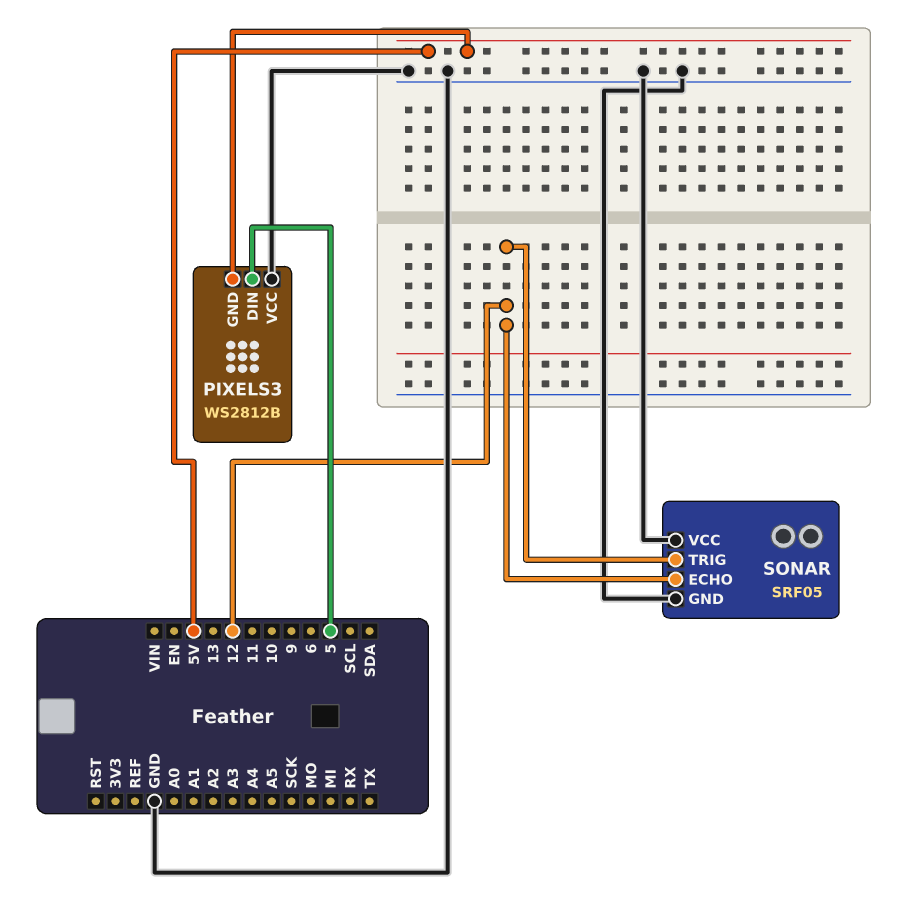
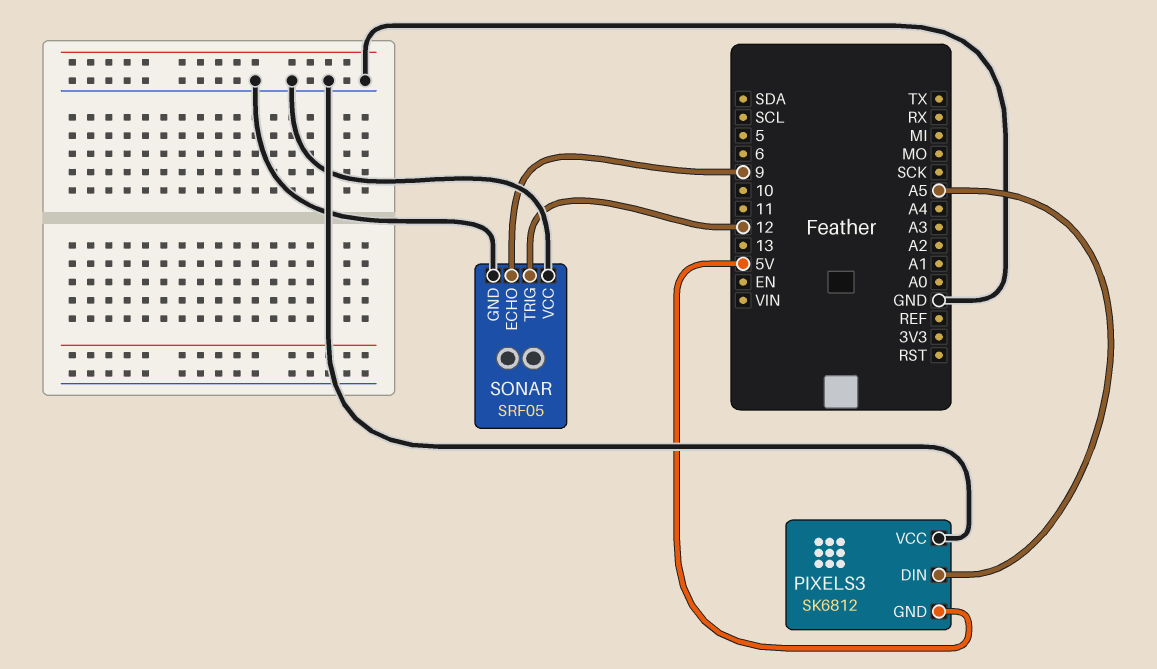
PIXELS3: WS2812B -> SK6812
PIXELS3 pin DIN: 5 -> A5
SONAR pin ECHO: 12 -> 9

